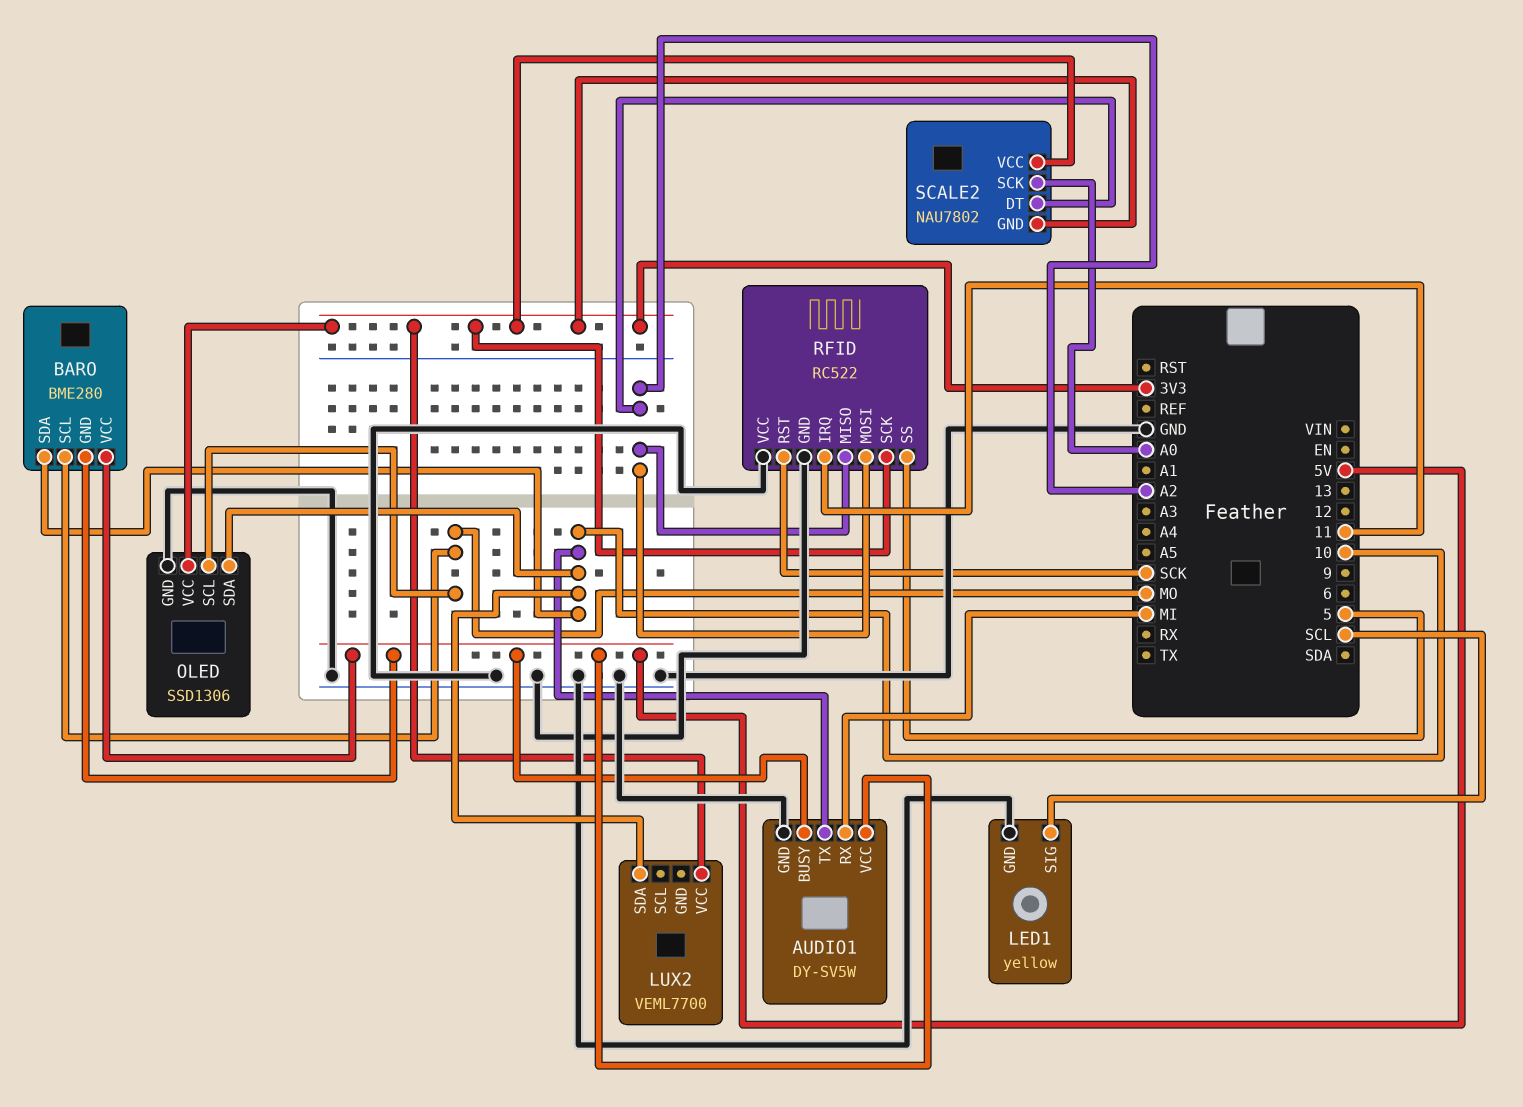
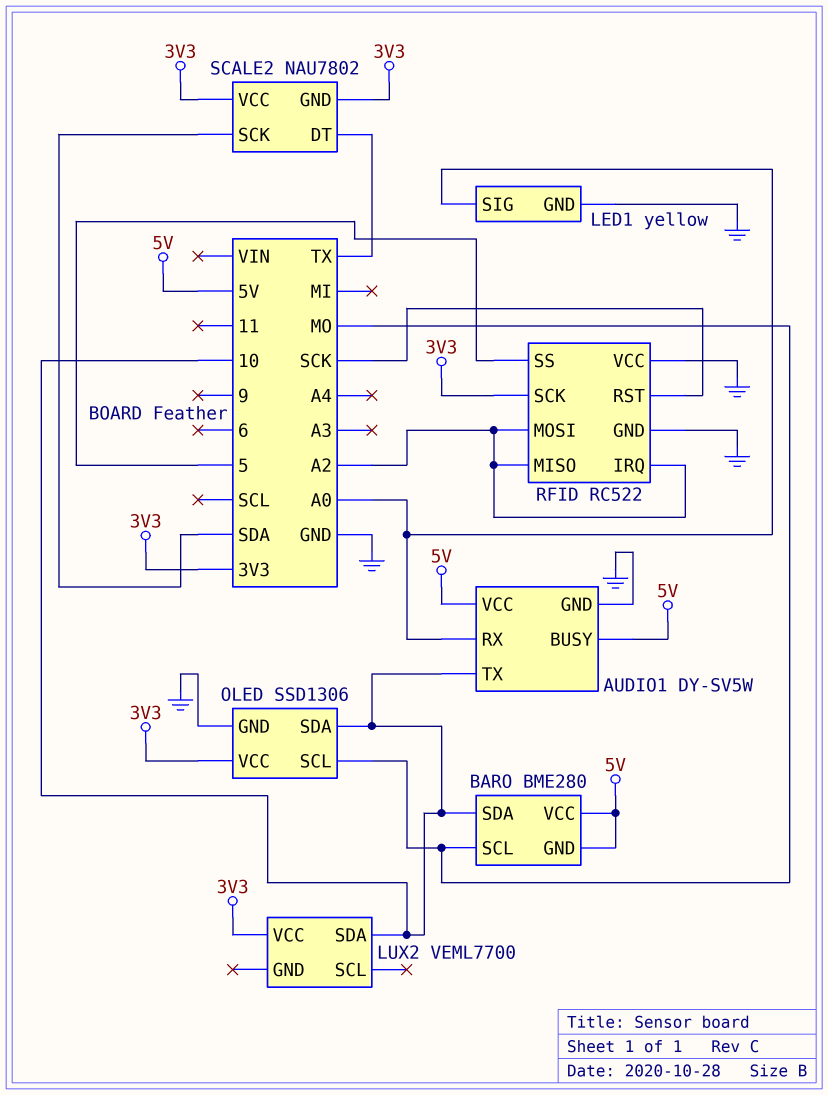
AUDIO1 pin RX: MI -> A0
LED1 pin SIG: SCL -> A0
RFID pin IRQ: 11 -> A2
SCALE2 pin DT: A2 -> TX
SCALE2 pin SCK: A0 -> SDA

